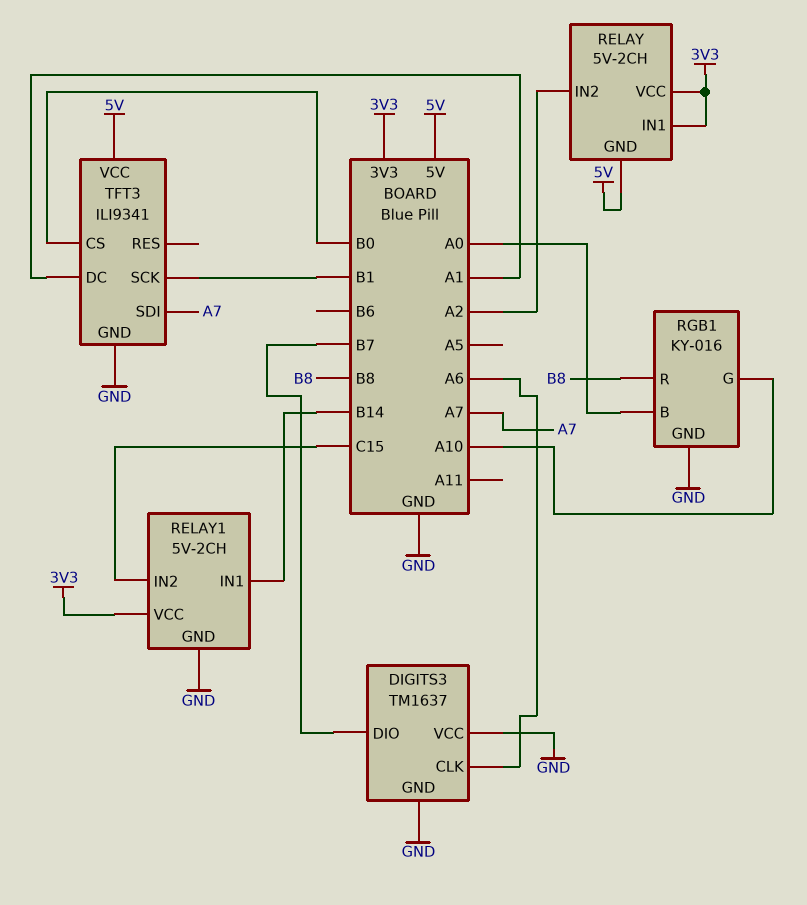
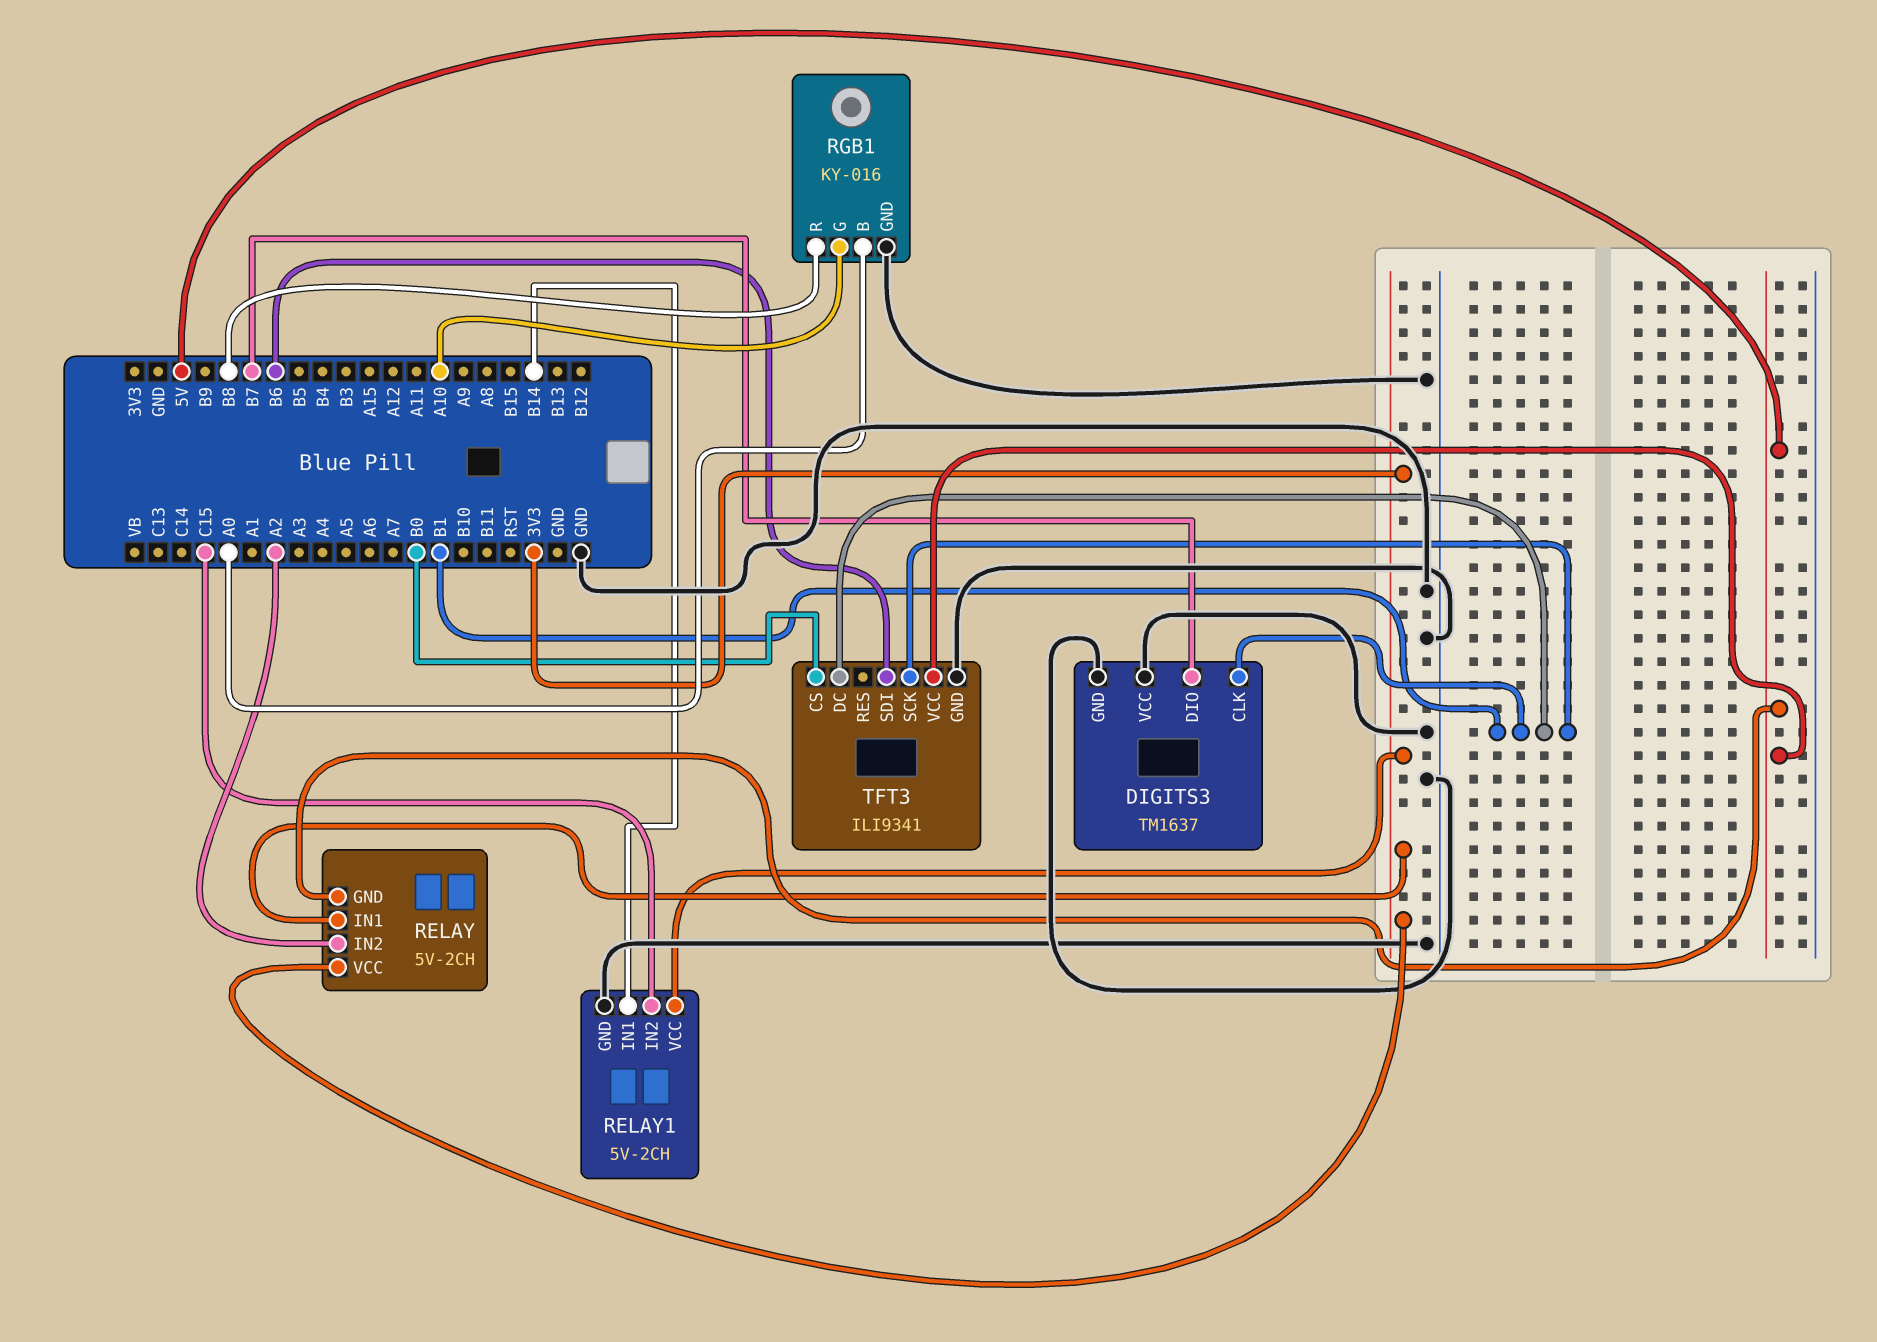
DIGITS3 pin CLK: A6 -> B1
TFT3 pin DC: A1 -> B1
TFT3 pin SDI: A7 -> B6

